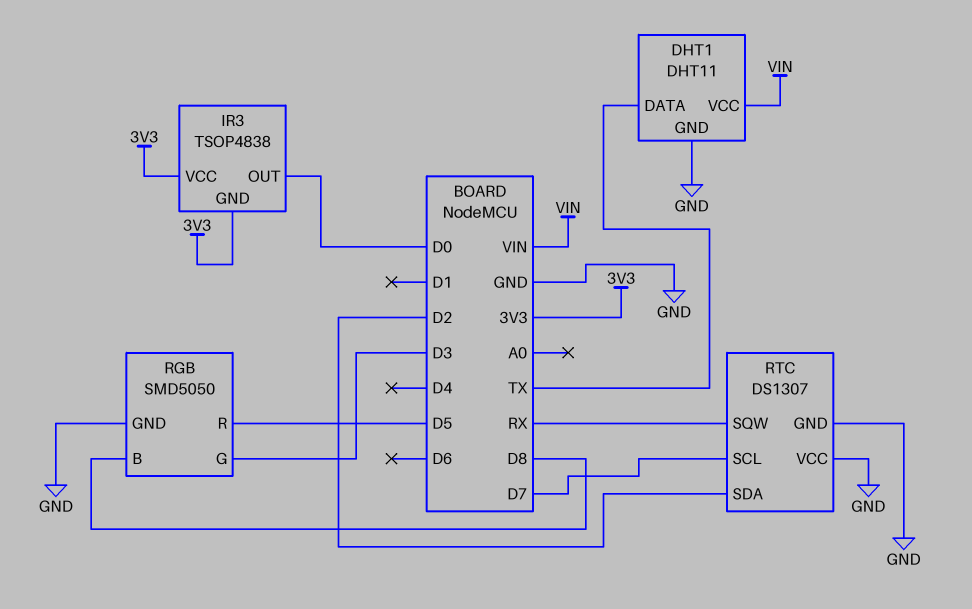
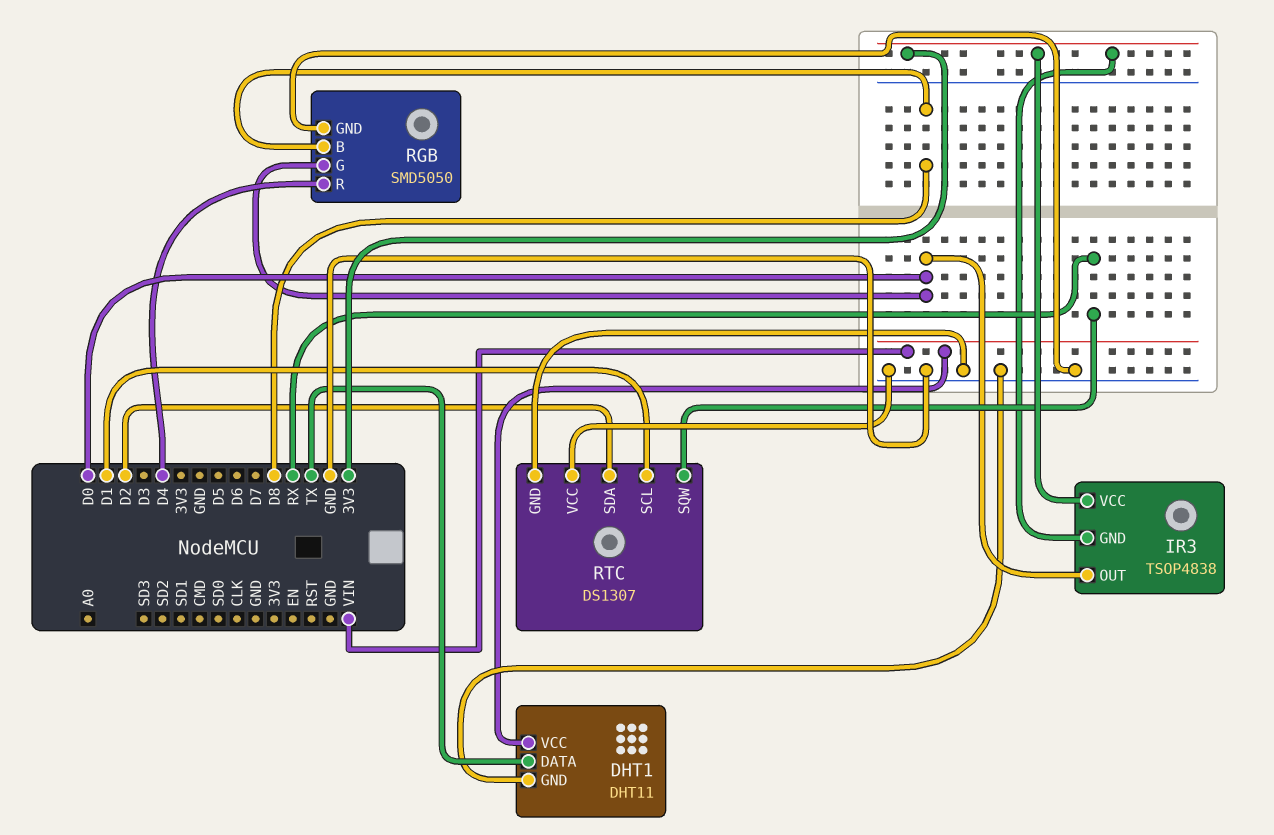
RGB pin G: D3 -> D0
RGB pin R: D5 -> D4
RTC pin SCL: D7 -> D1

